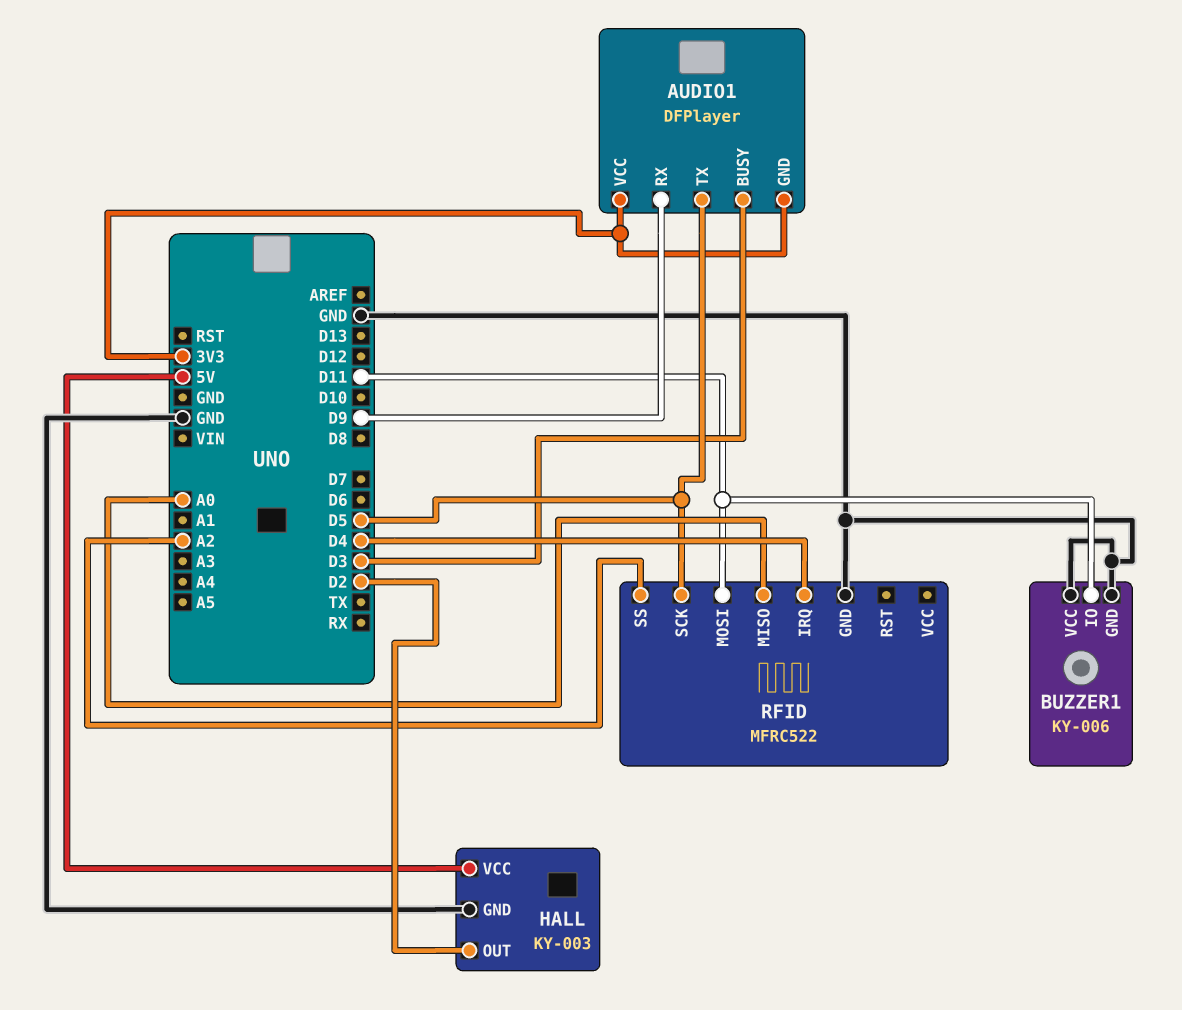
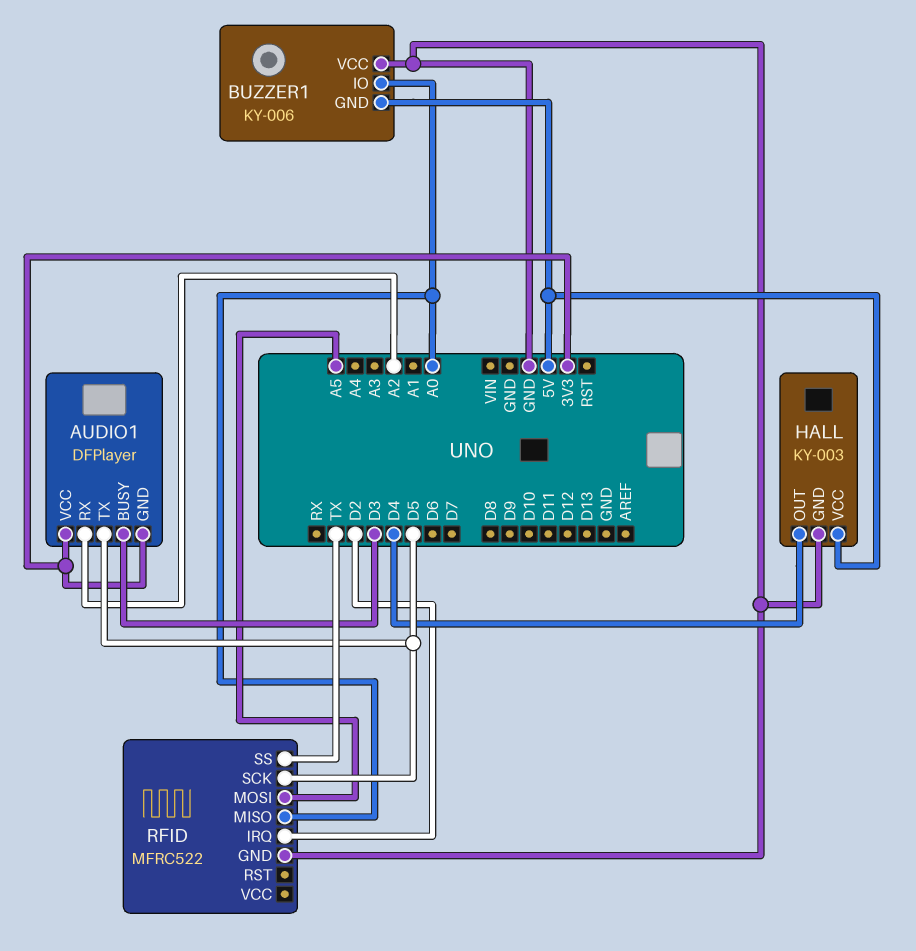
AUDIO1 pin RX: D9 -> A2
BUZZER1 pin GND: GND -> 5V
BUZZER1 pin IO: D11 -> A0
HALL pin OUT: D2 -> D4
RFID pin IRQ: D4 -> D2
RFID pin MOSI: D11 -> A5
RFID pin SS: A2 -> TX

